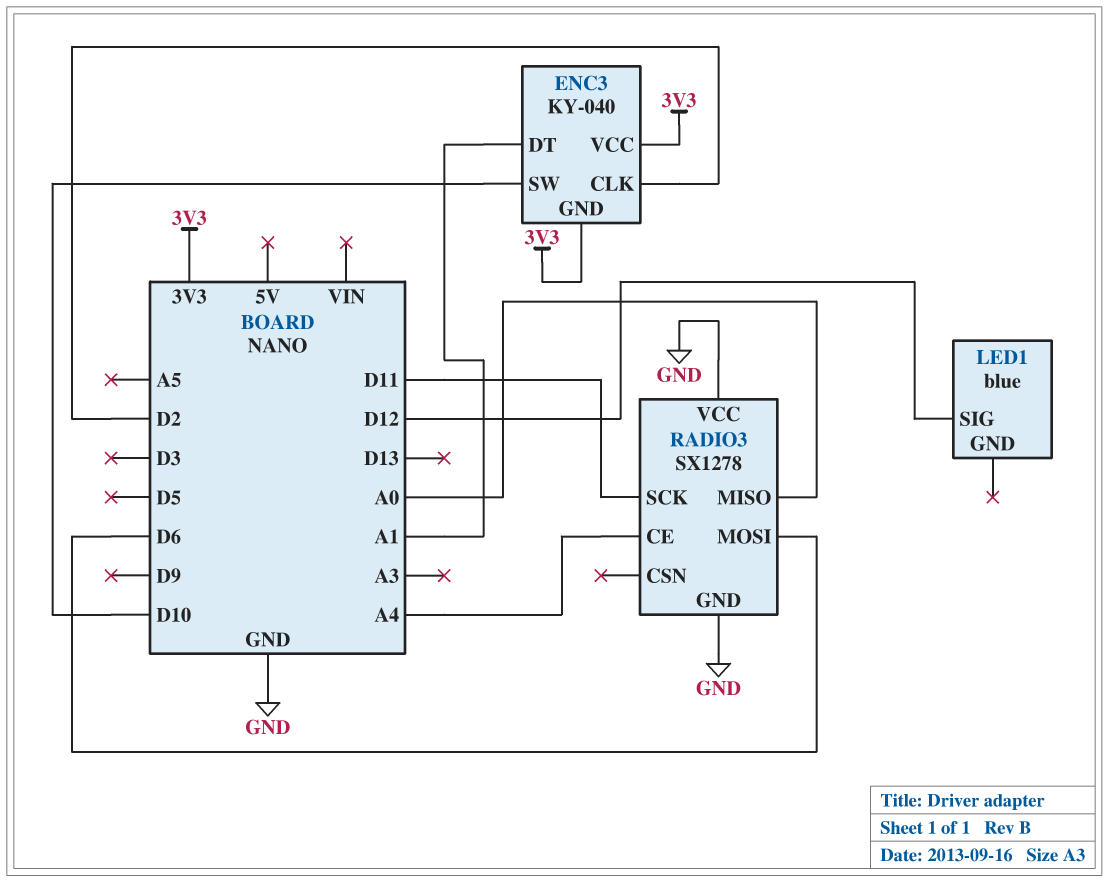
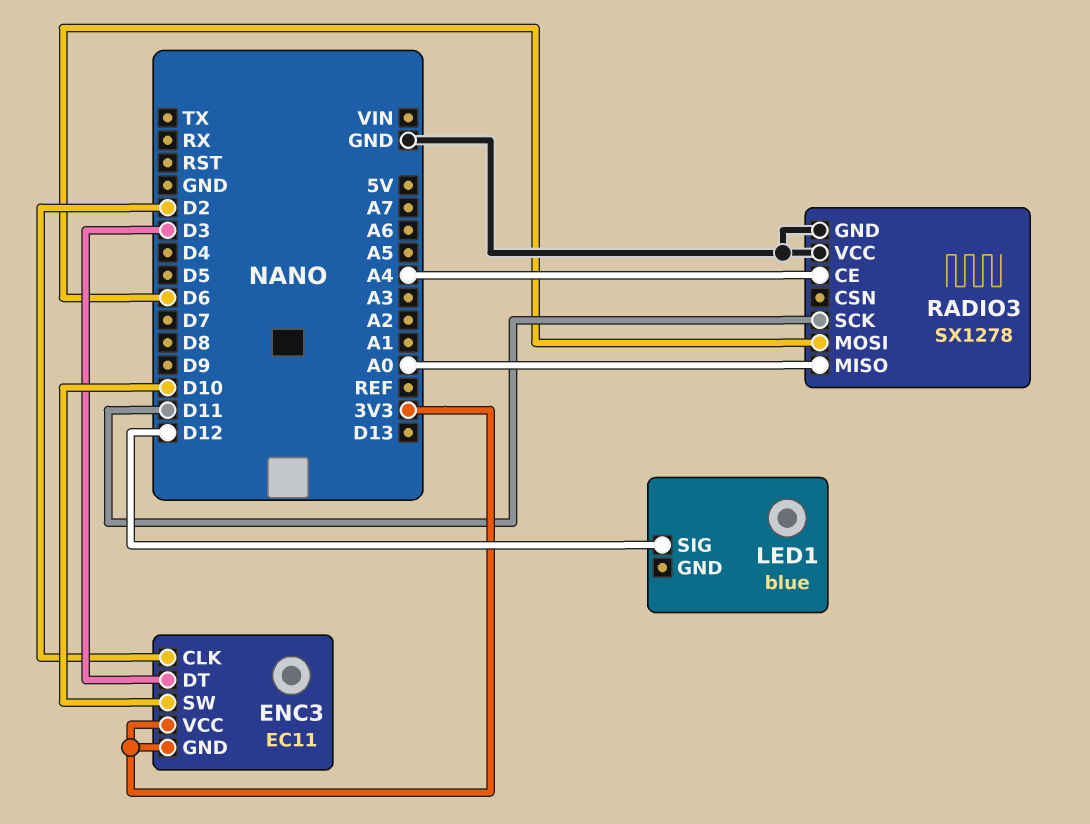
ENC3: KY-040 -> EC11
ENC3 pin DT: A1 -> D3

